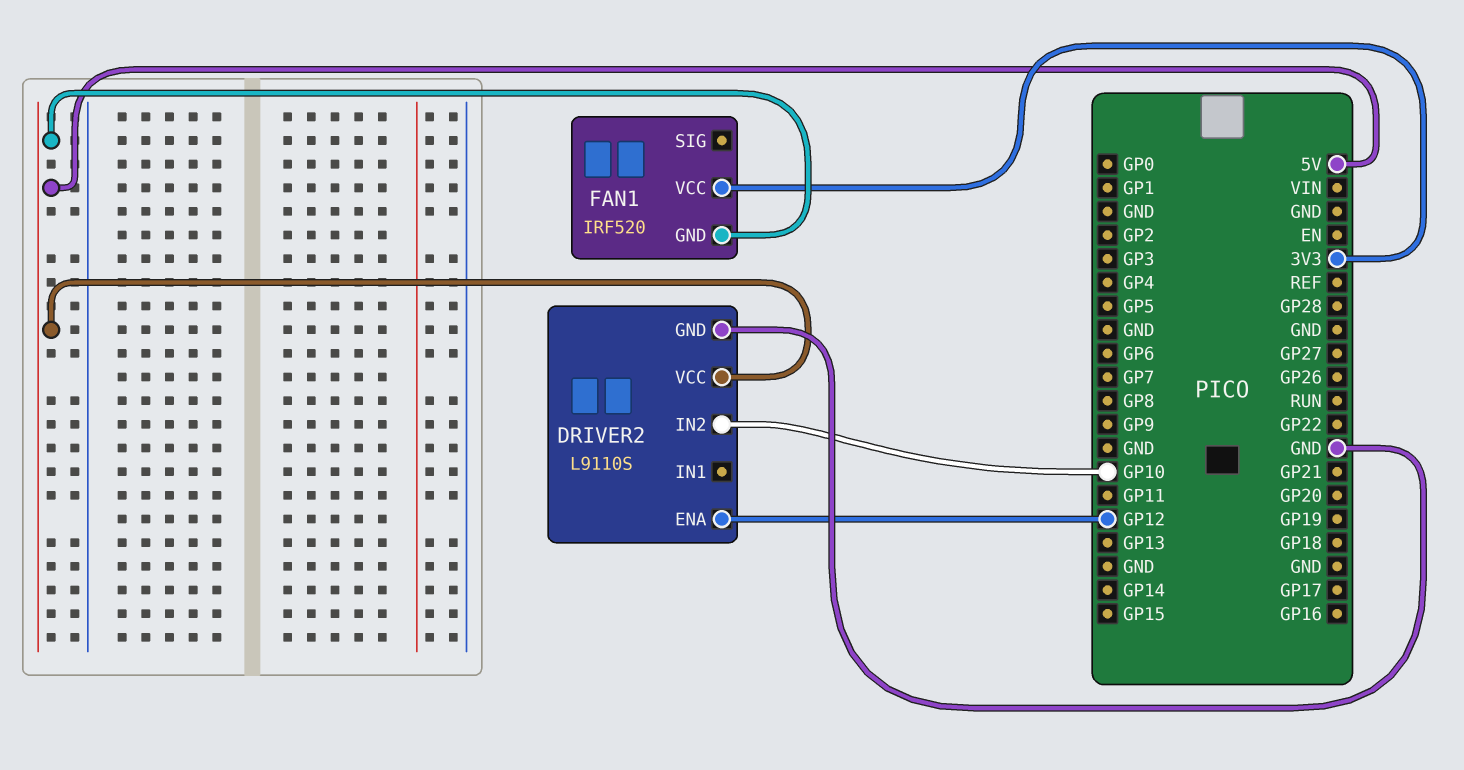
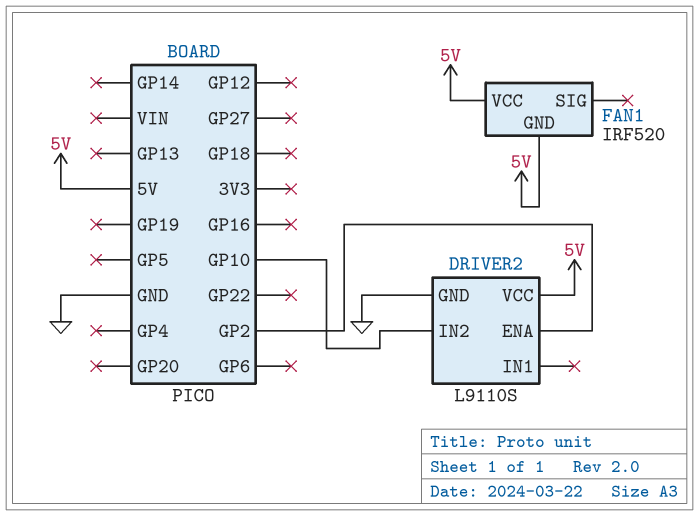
DRIVER2 pin ENA: GP12 -> GP2
FAN1 pin VCC: 3V3 -> 5V

